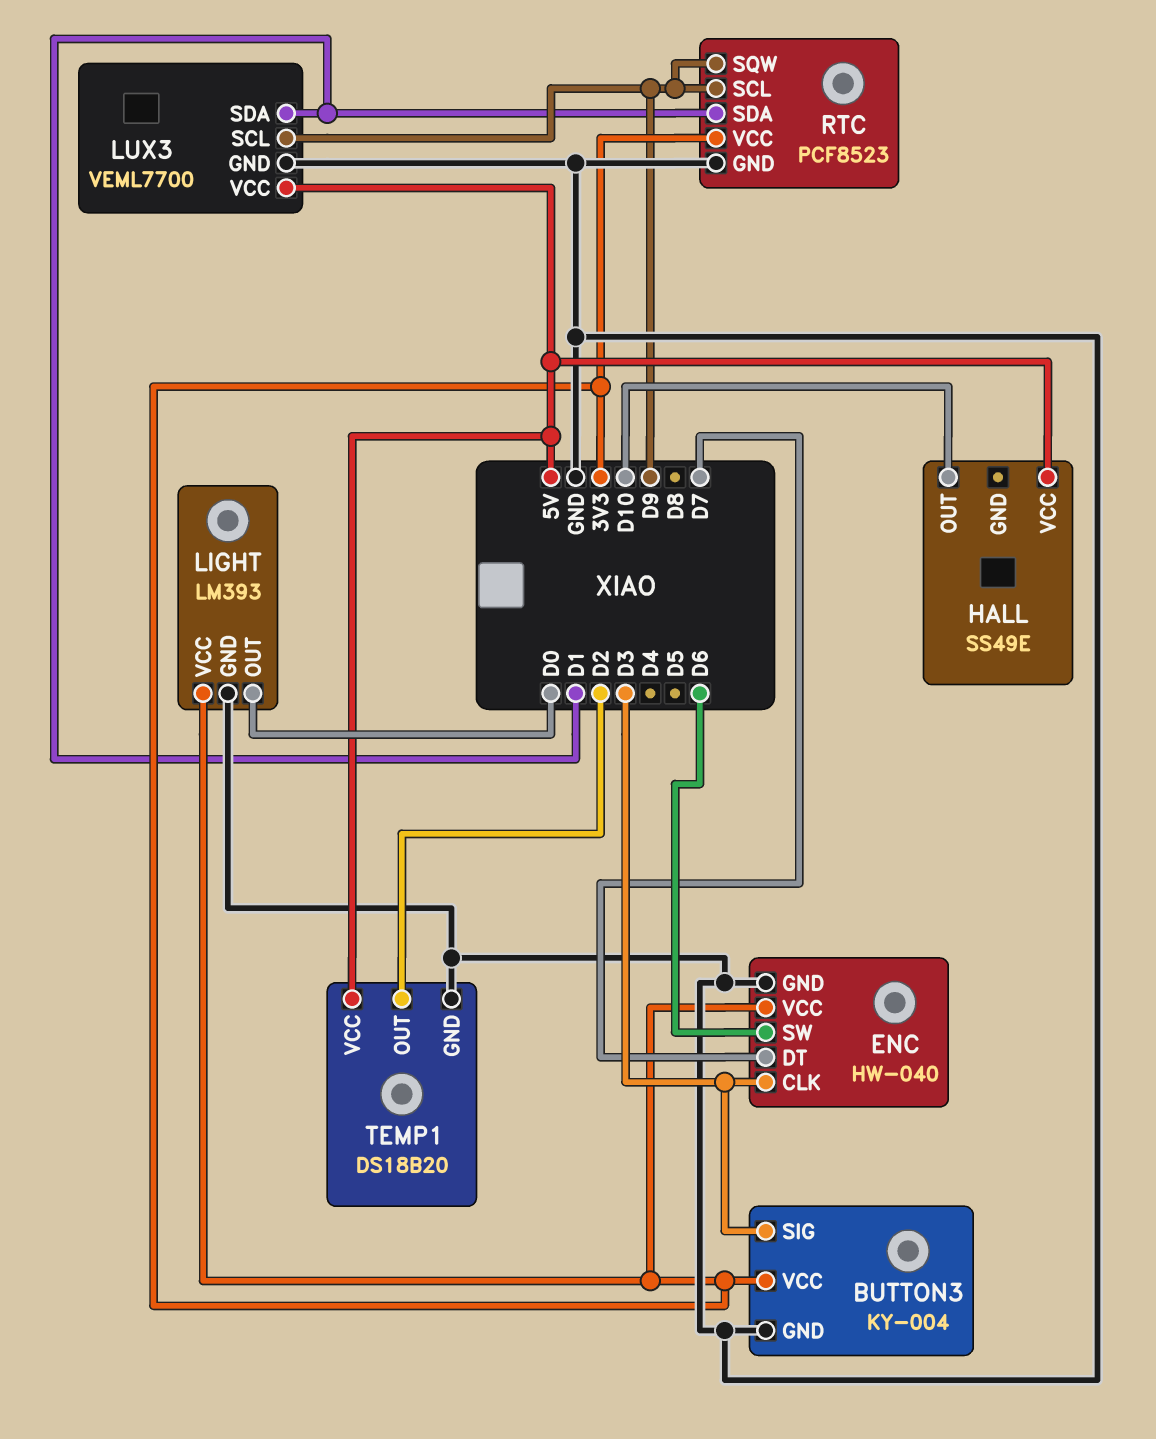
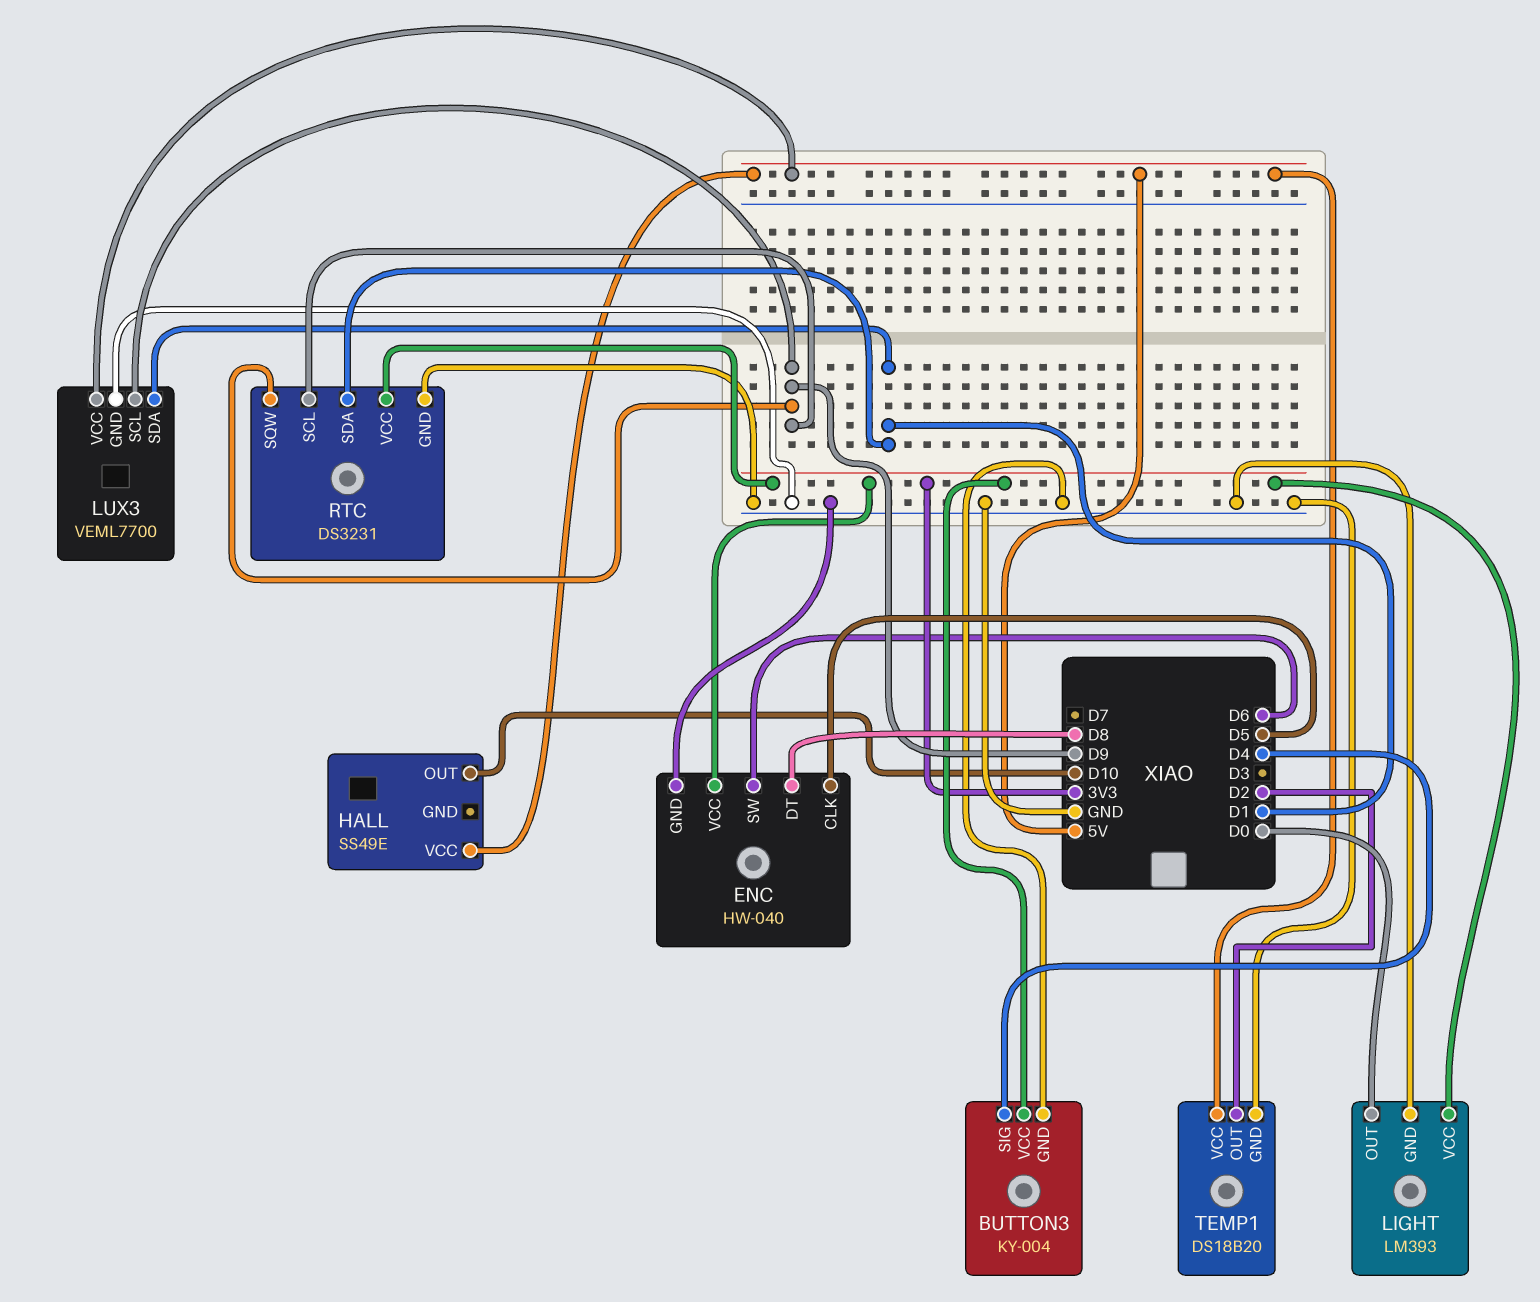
BUTTON3 pin SIG: D3 -> D4
ENC pin CLK: D3 -> D5
ENC pin DT: D7 -> D8
RTC: PCF8523 -> DS3231

